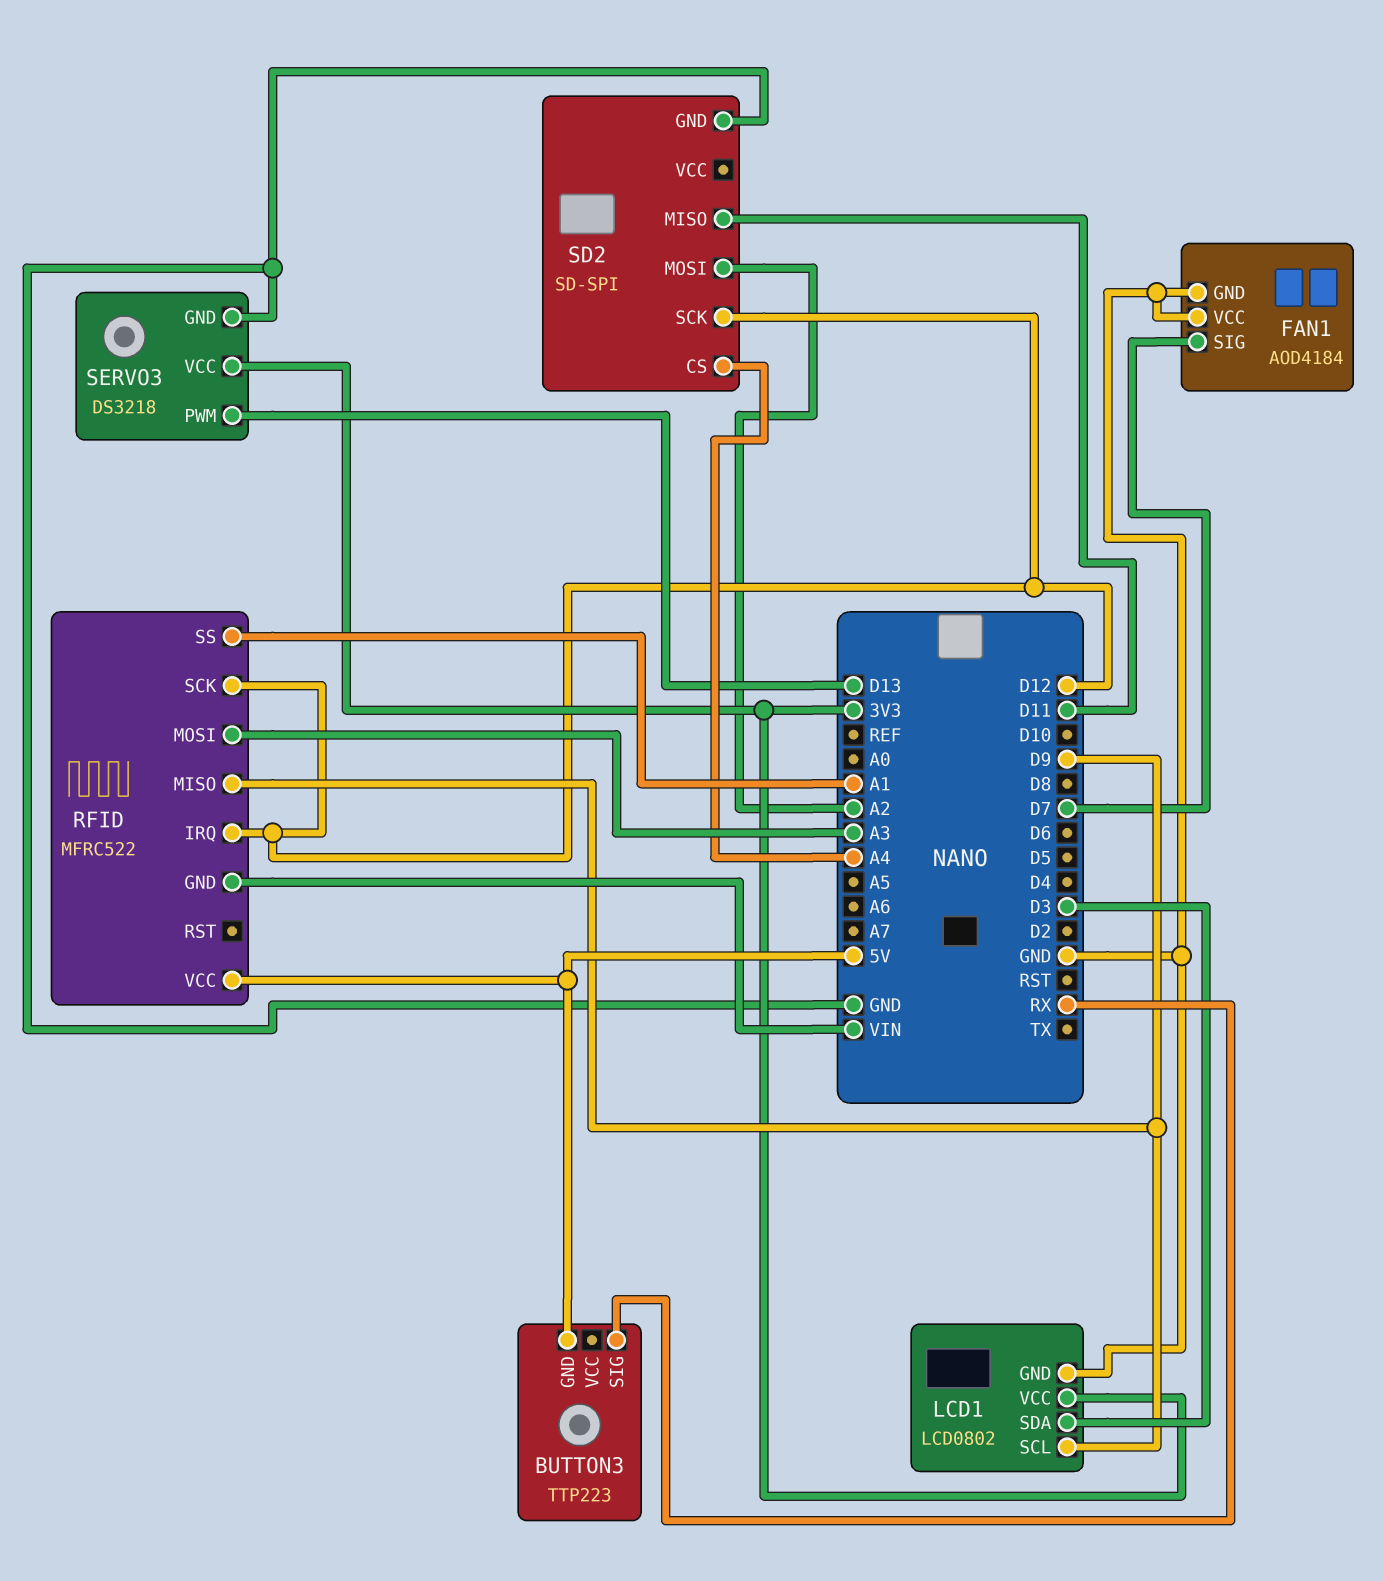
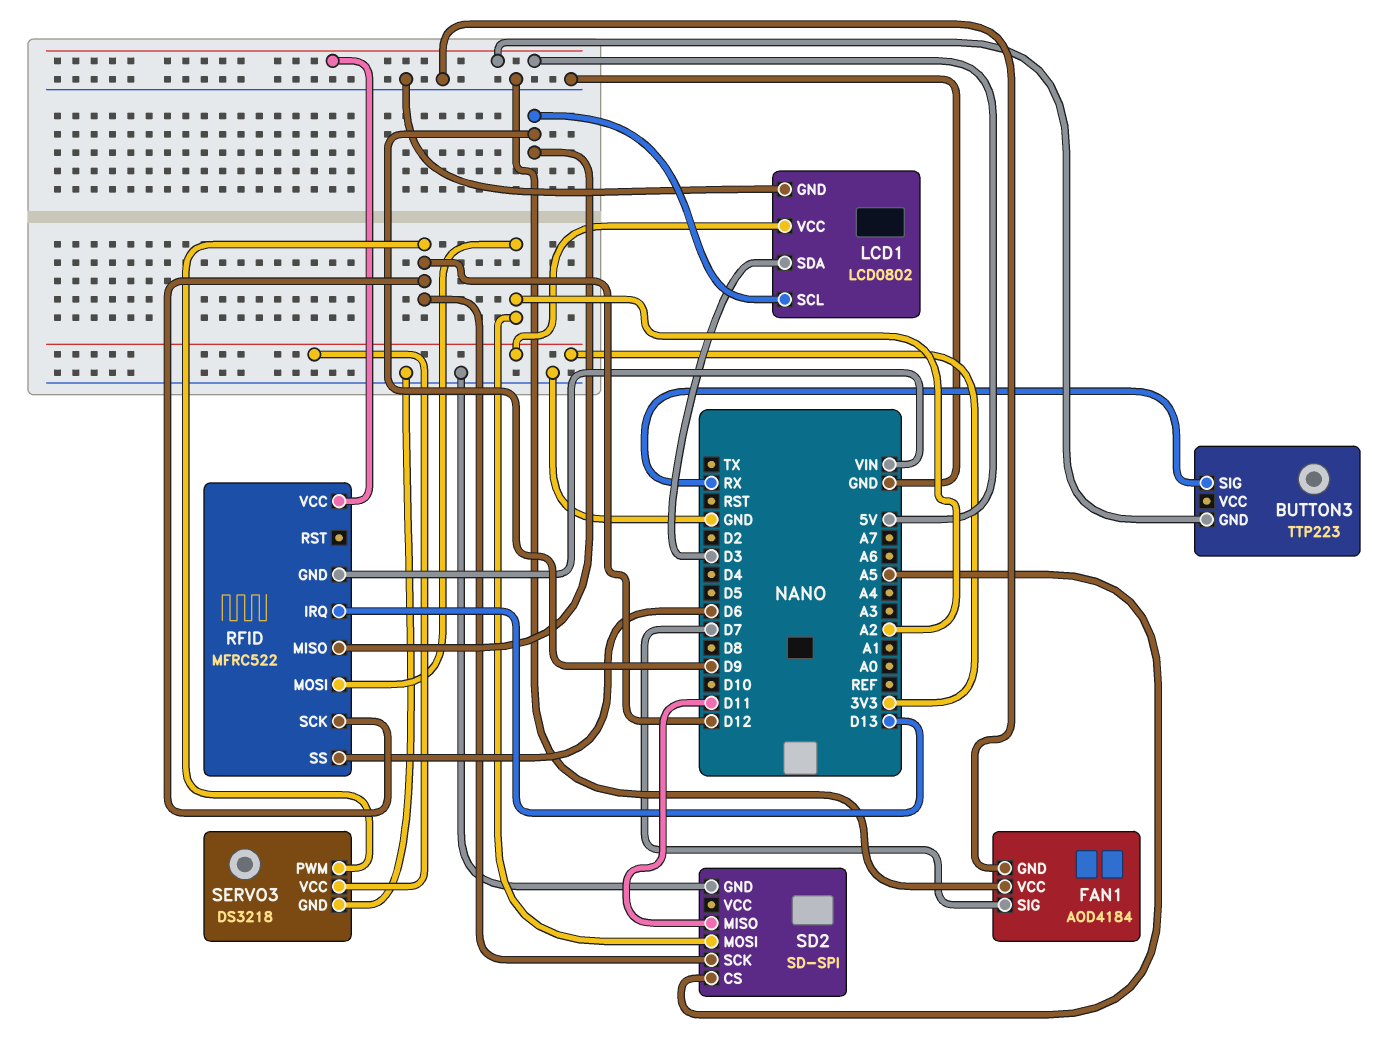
RFID pin IRQ: D12 -> D13
RFID pin MOSI: A3 -> A2
RFID pin SS: A1 -> D6
SD2 pin CS: A4 -> A5
SERVO3 pin PWM: D13 -> D12

